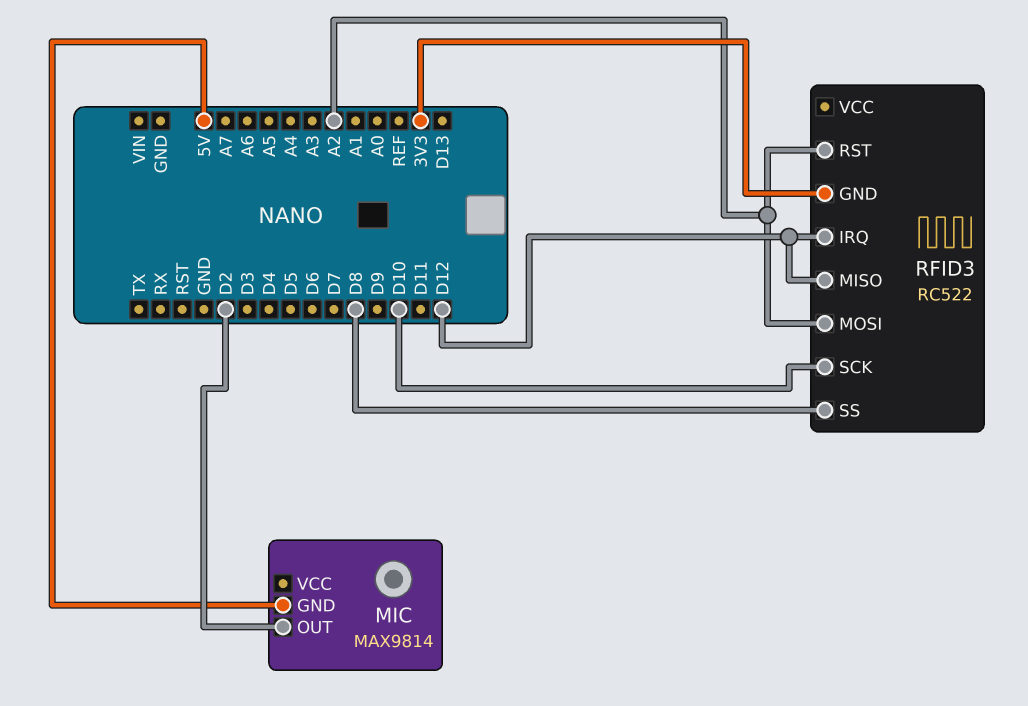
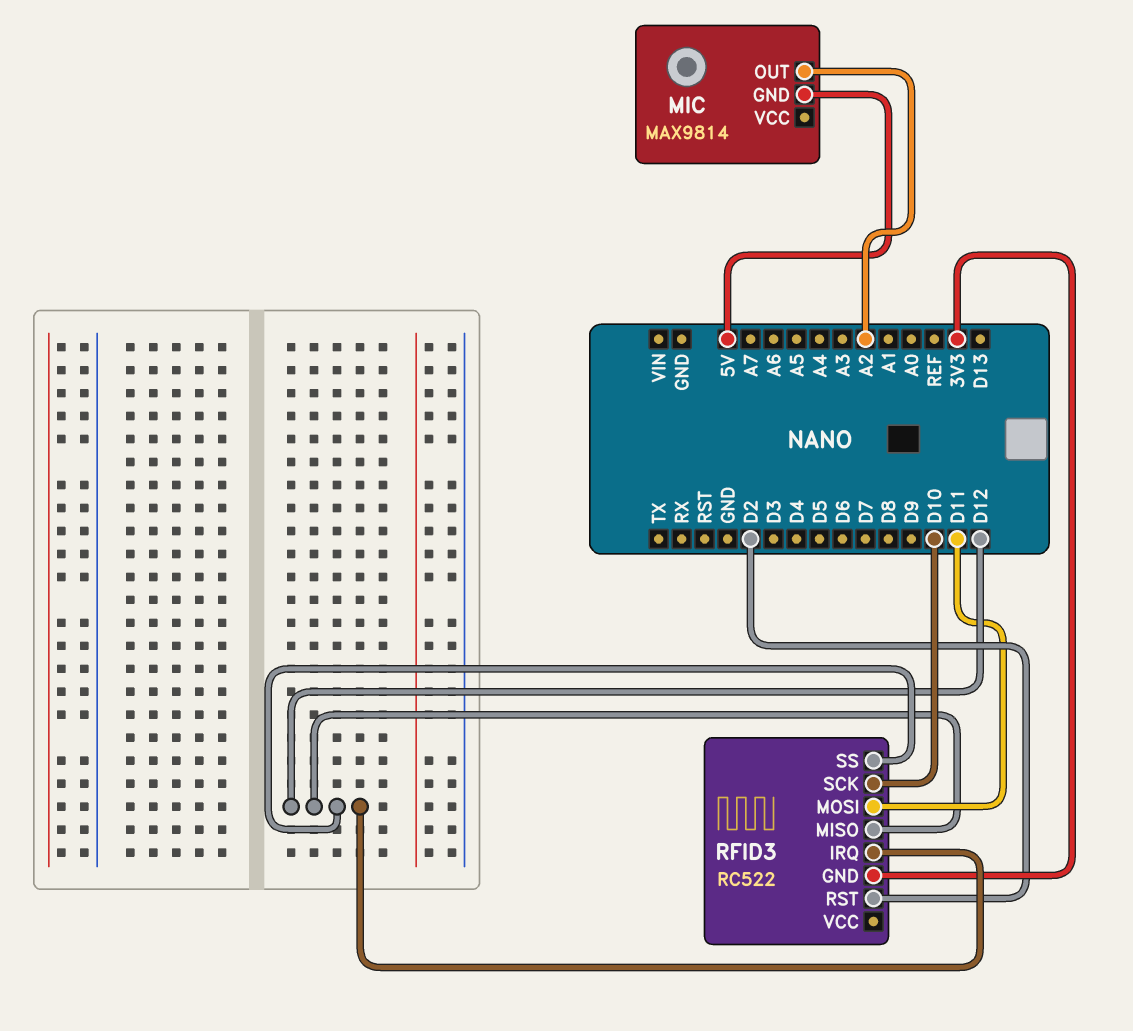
MIC pin OUT: D2 -> A2
RFID3 pin MOSI: A2 -> D11
RFID3 pin RST: A2 -> D2
RFID3 pin SS: D8 -> D12

